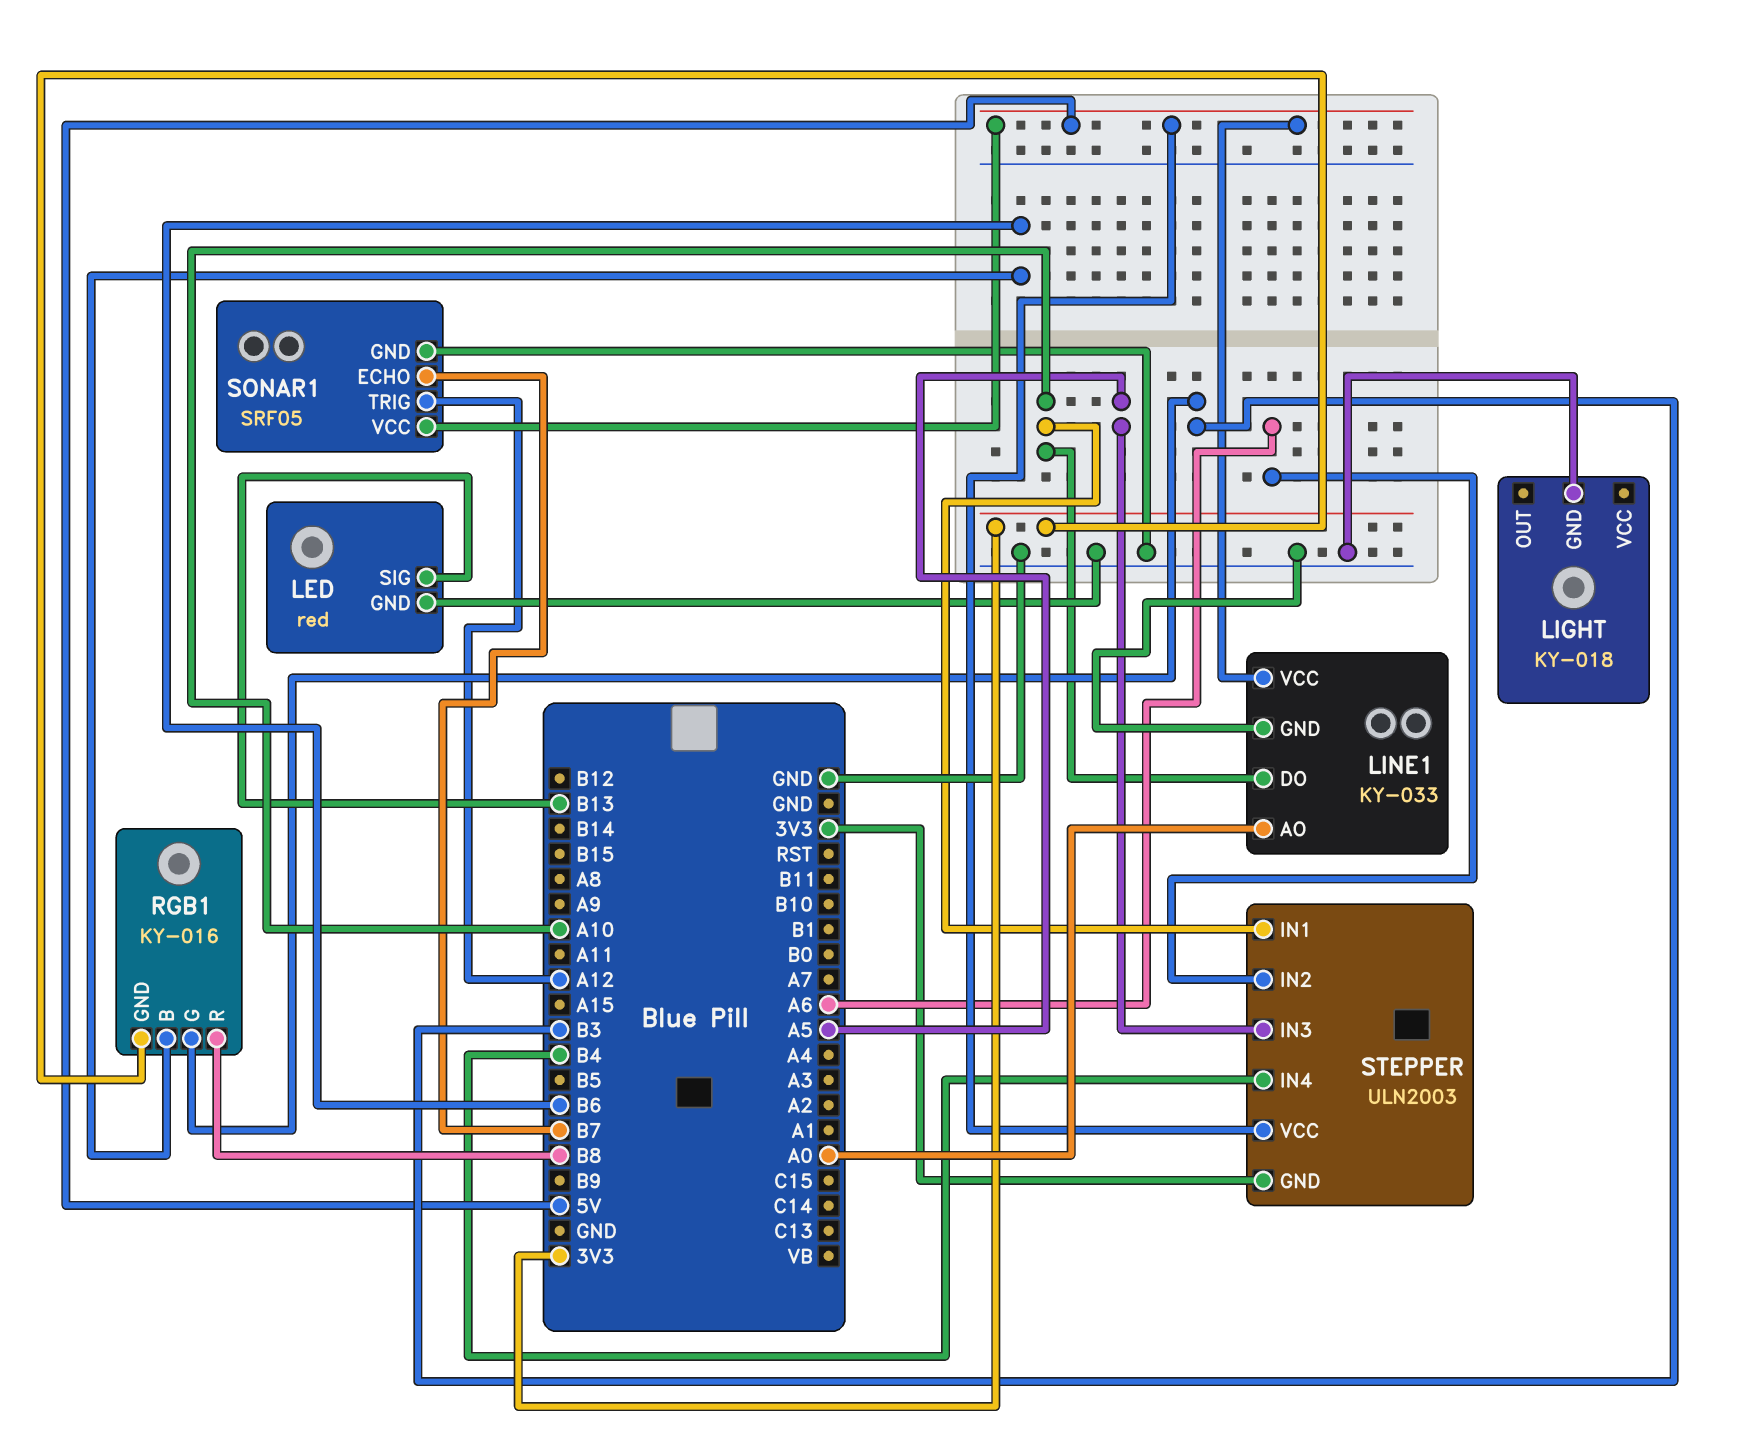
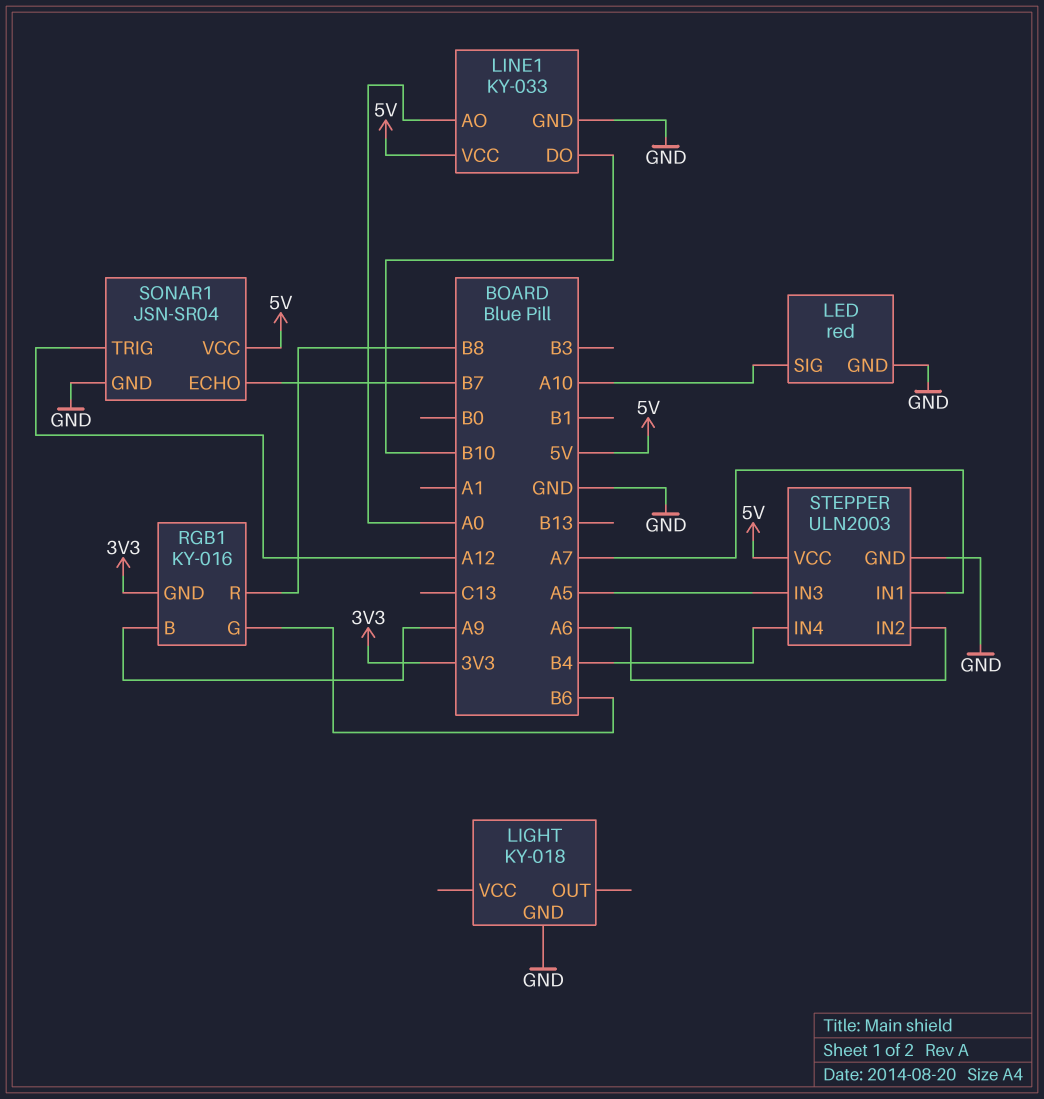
LED pin SIG: B13 -> A10
LINE1 pin DO: A10 -> B10
RGB1 pin B: B6 -> A9
RGB1 pin G: B3 -> B6
SONAR1: SRF05 -> JSN-SR04
STEPPER pin GND: 3V3 -> GND
STEPPER pin IN1: A10 -> A7

